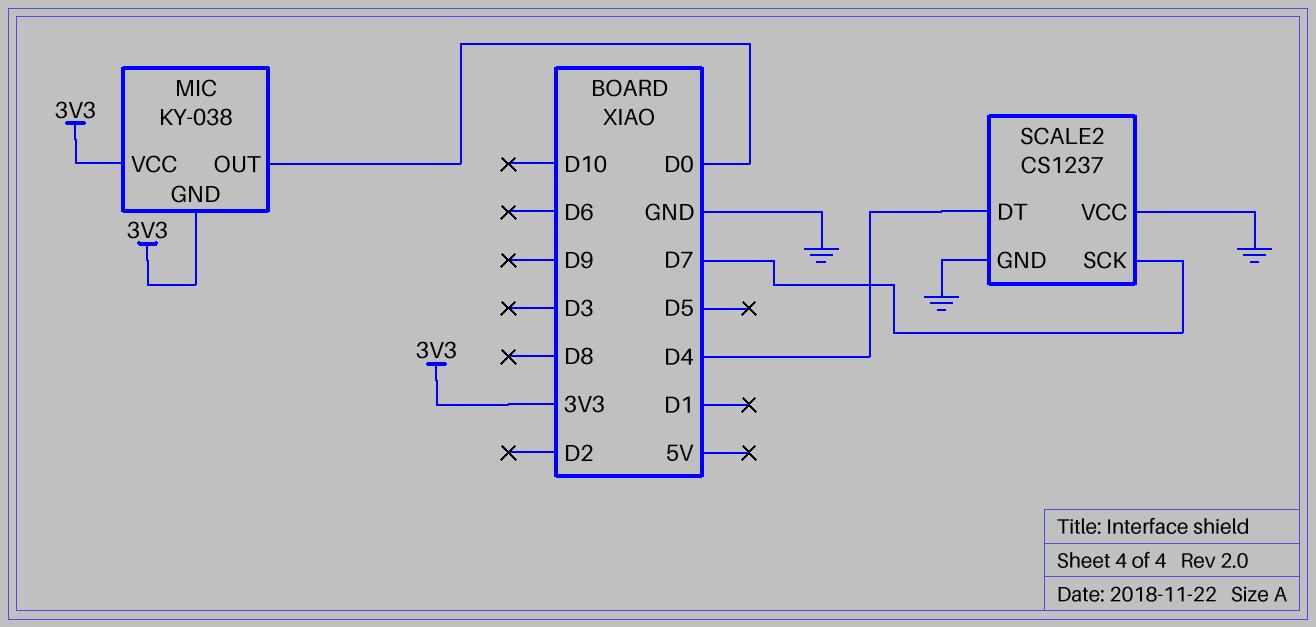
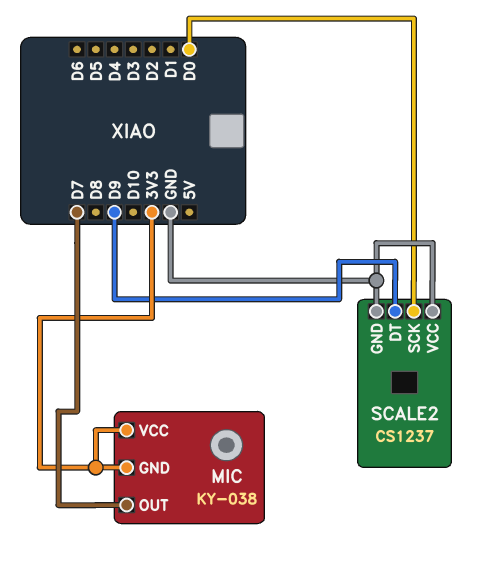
MIC pin OUT: D0 -> D7
SCALE2 pin DT: D4 -> D9
SCALE2 pin SCK: D7 -> D0

